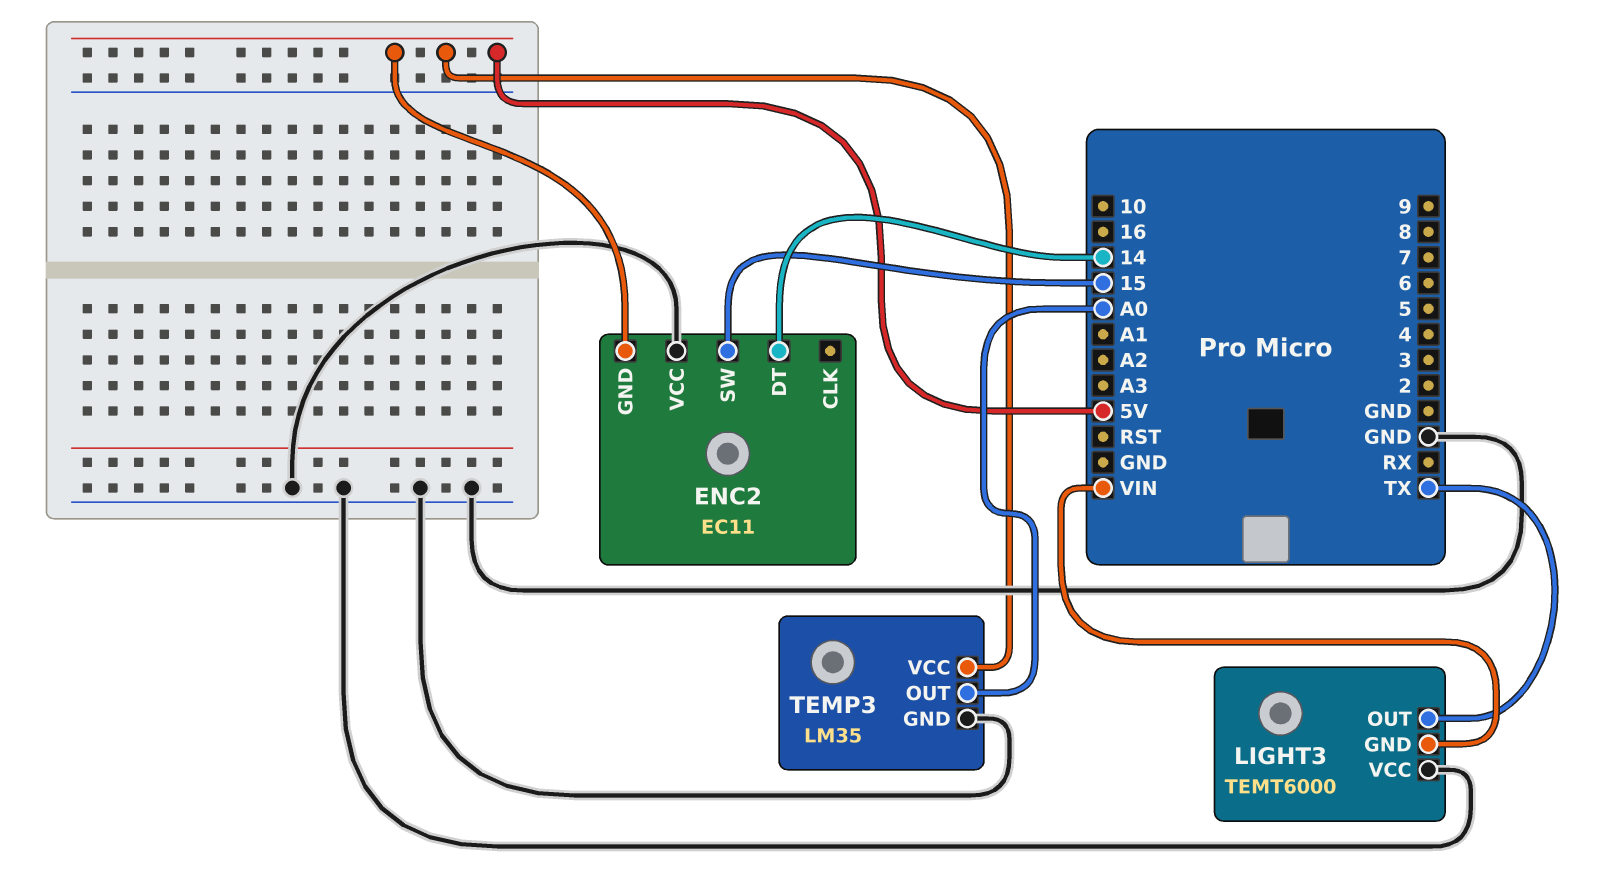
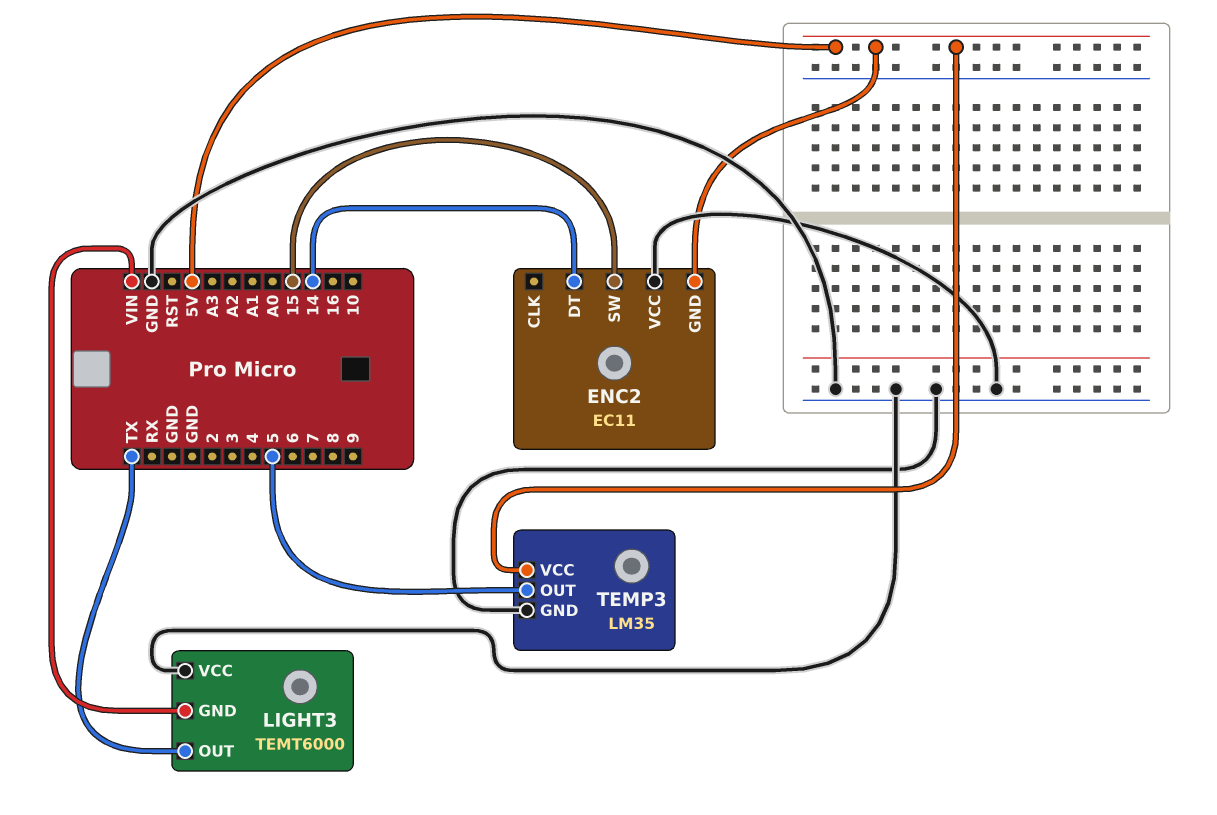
TEMP3 pin OUT: A0 -> 5

